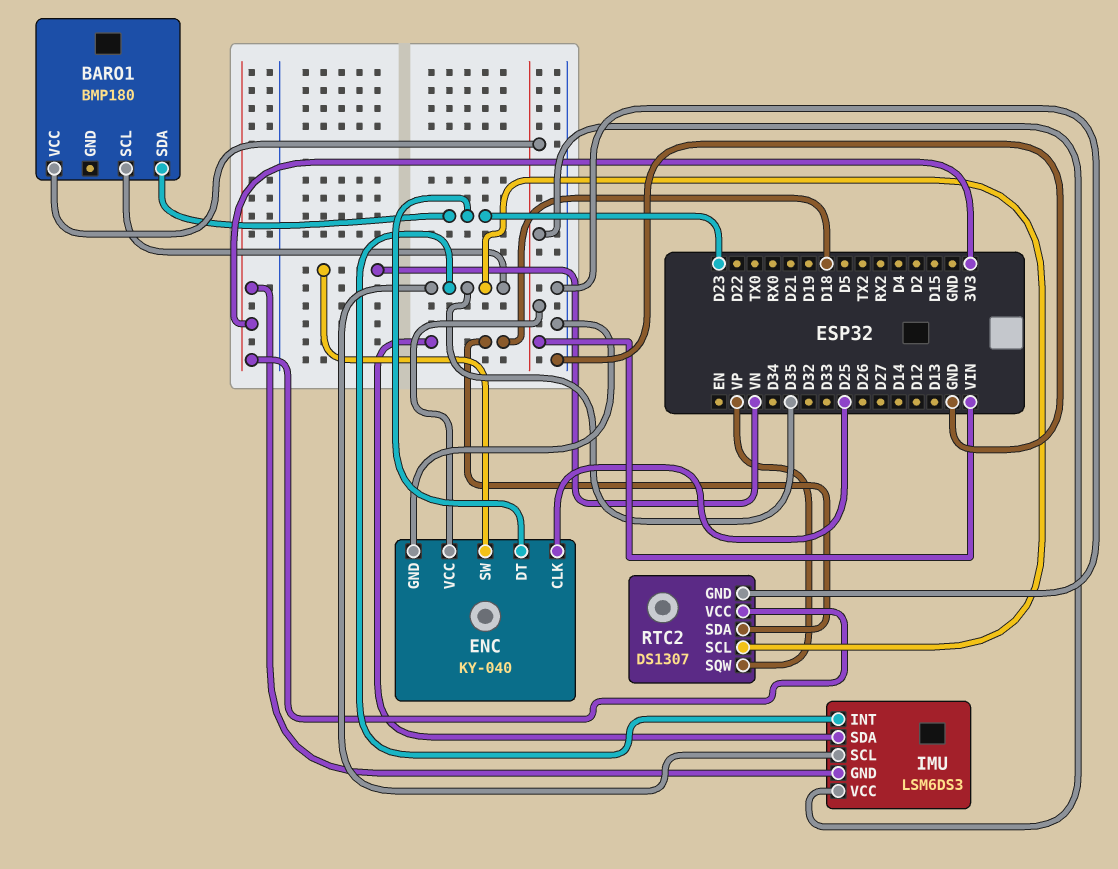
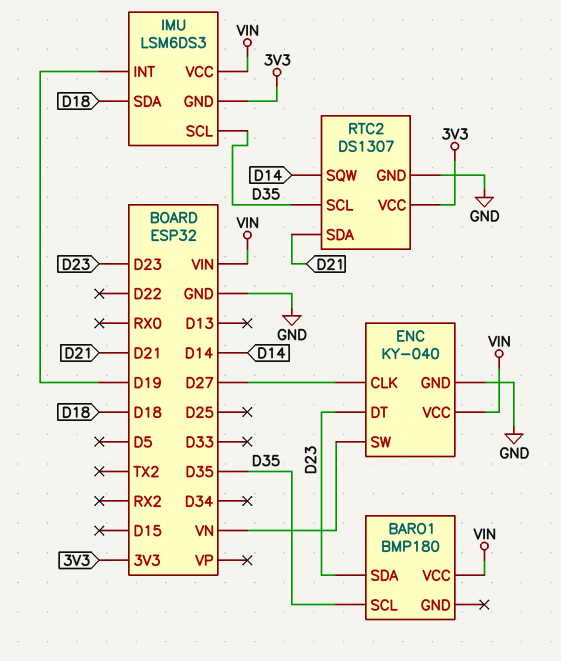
ENC pin CLK: D25 -> D27
IMU pin INT: D35 -> D19
RTC2 pin SDA: D18 -> D21
RTC2 pin SQW: VP -> D14

